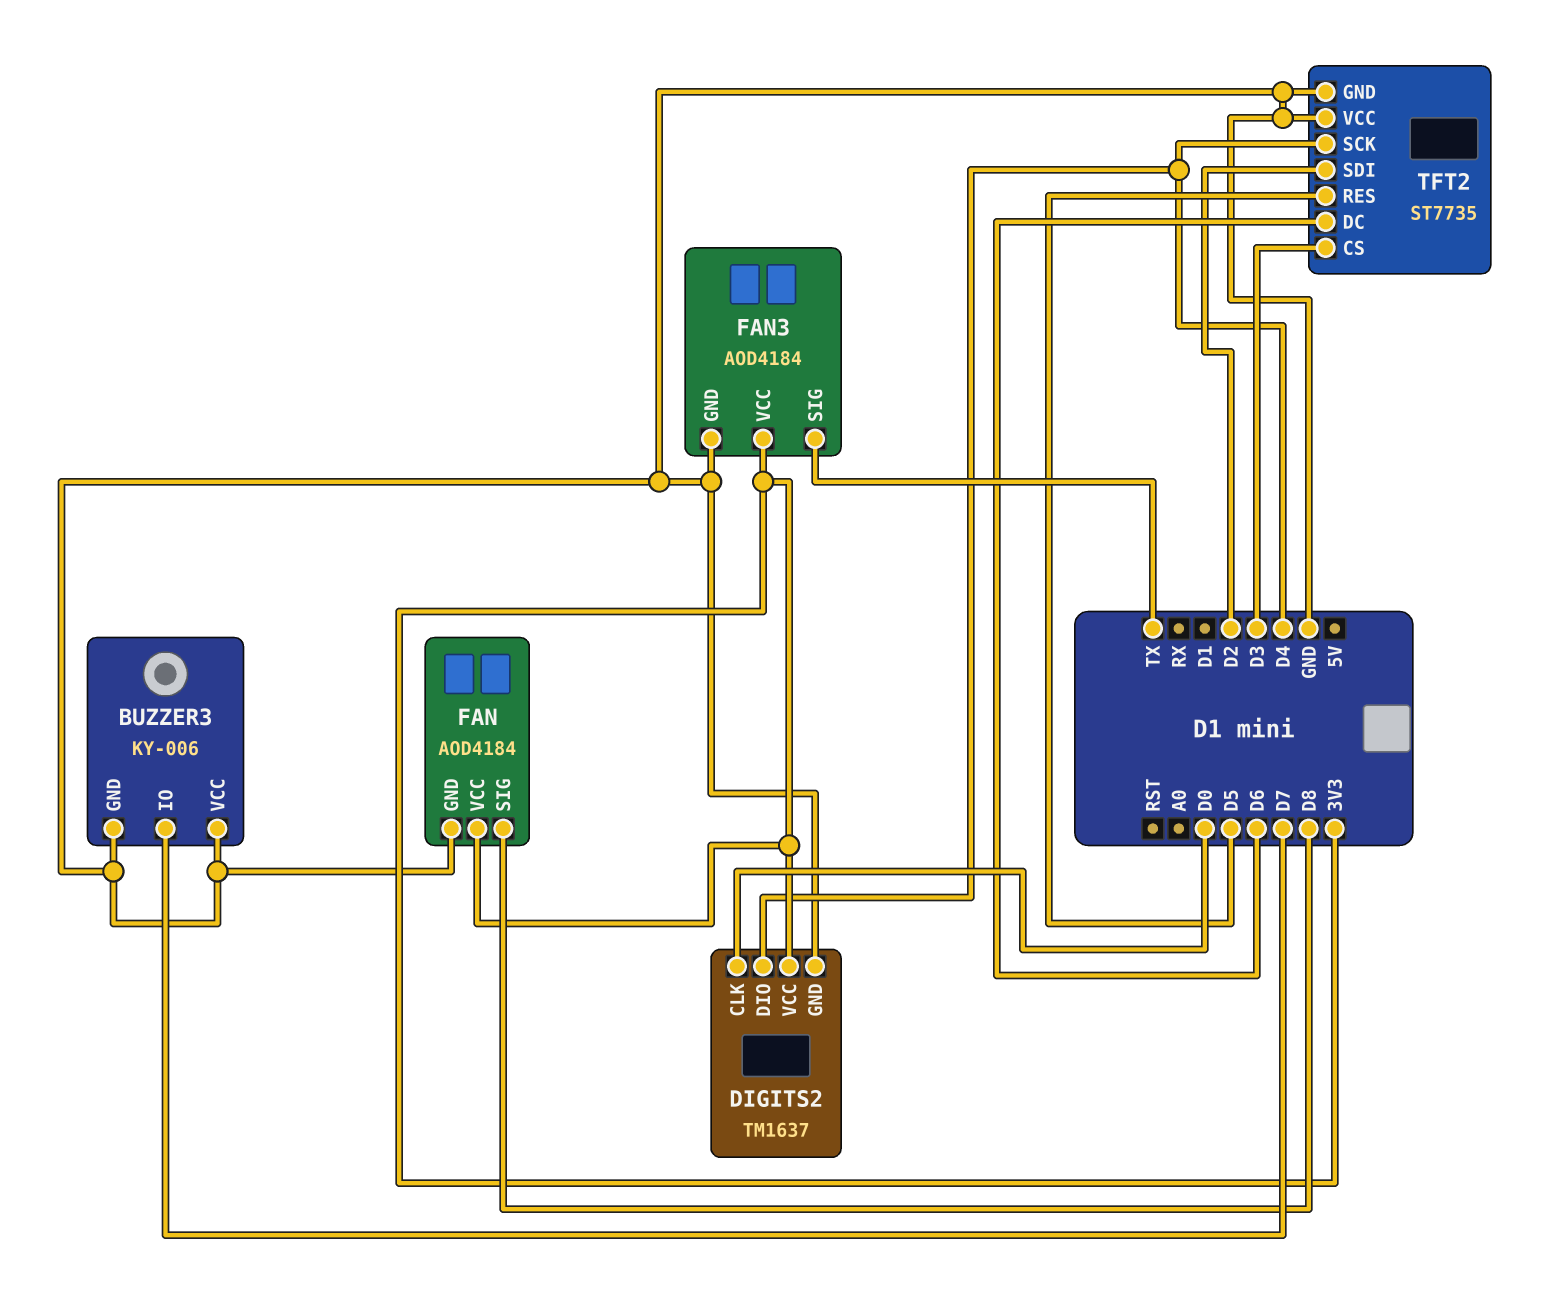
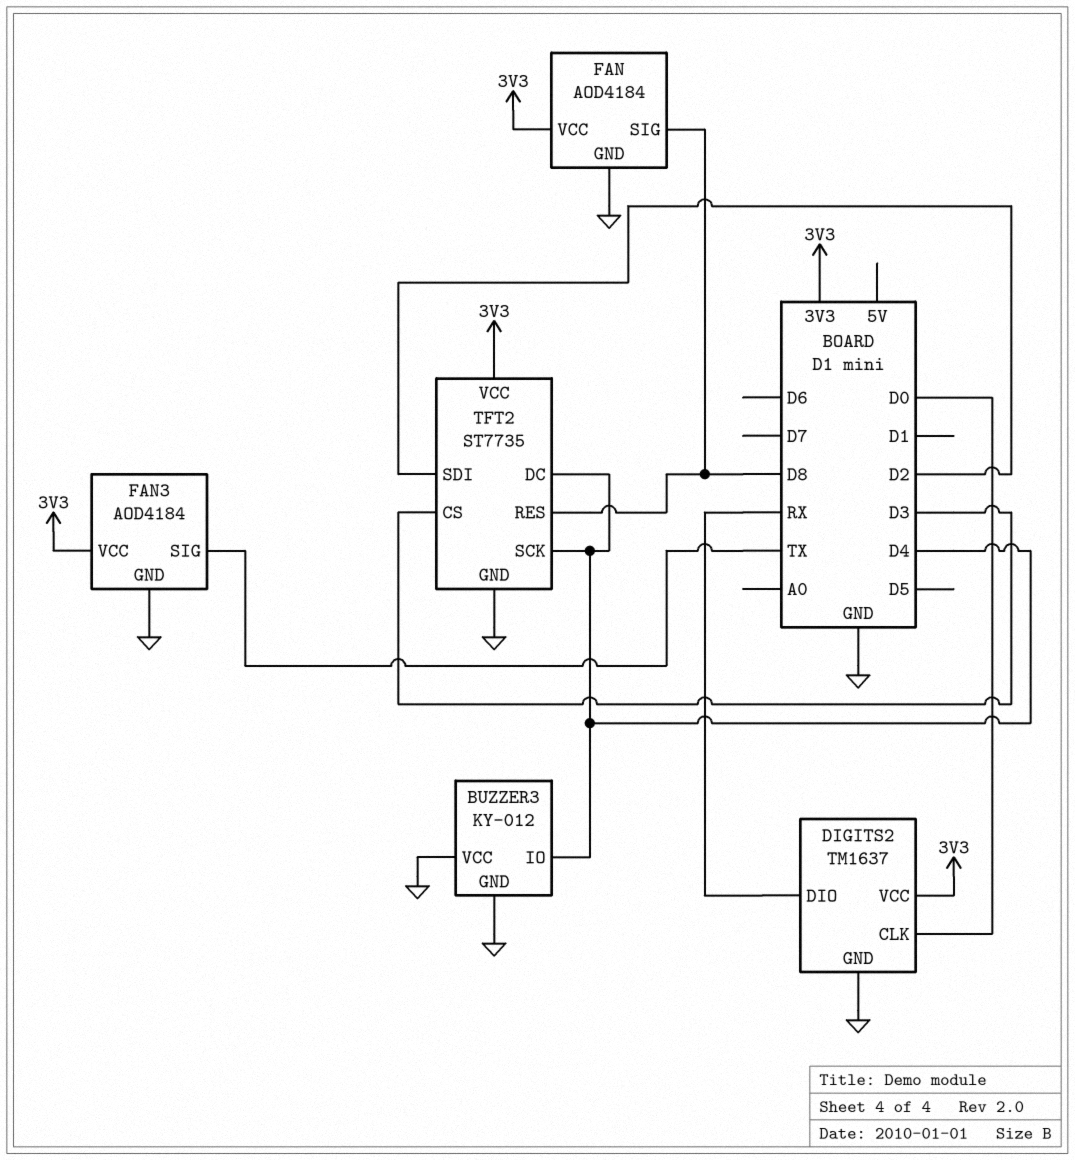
BUZZER3: KY-006 -> KY-012
BUZZER3 pin IO: D7 -> D4
DIGITS2 pin DIO: D4 -> RX
TFT2 pin DC: D6 -> D4
TFT2 pin RES: D5 -> D8
TFT2 pin VCC: GND -> 3V3

